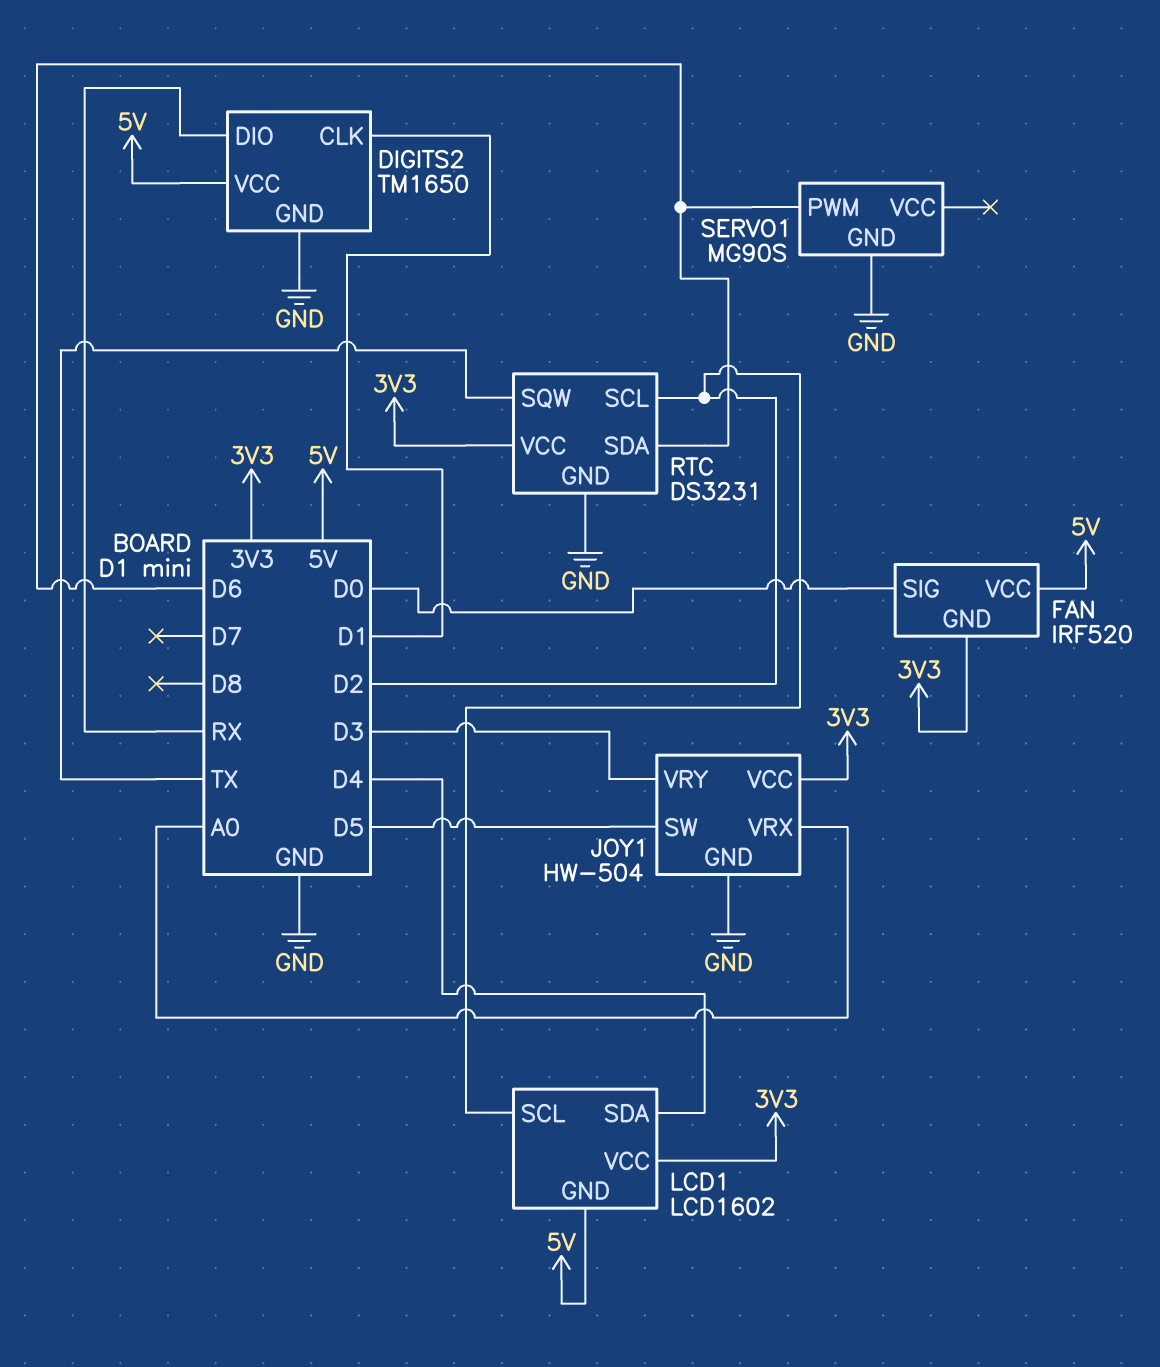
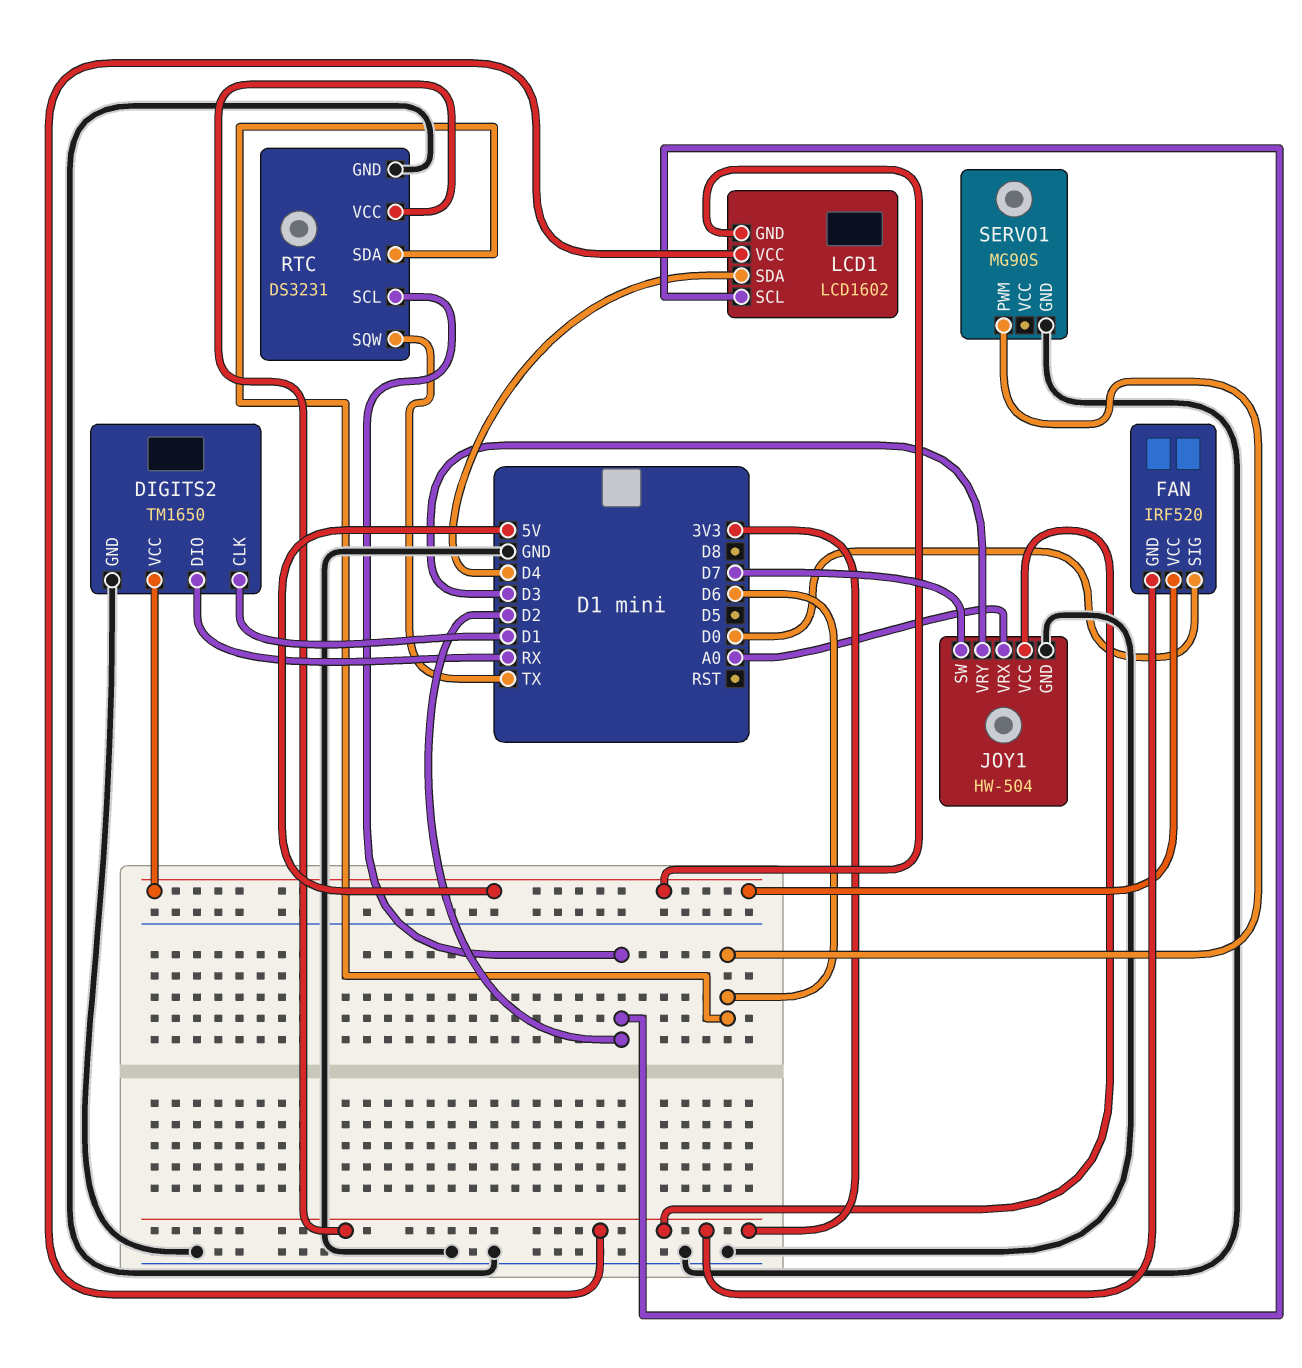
JOY1 pin SW: D5 -> D7

